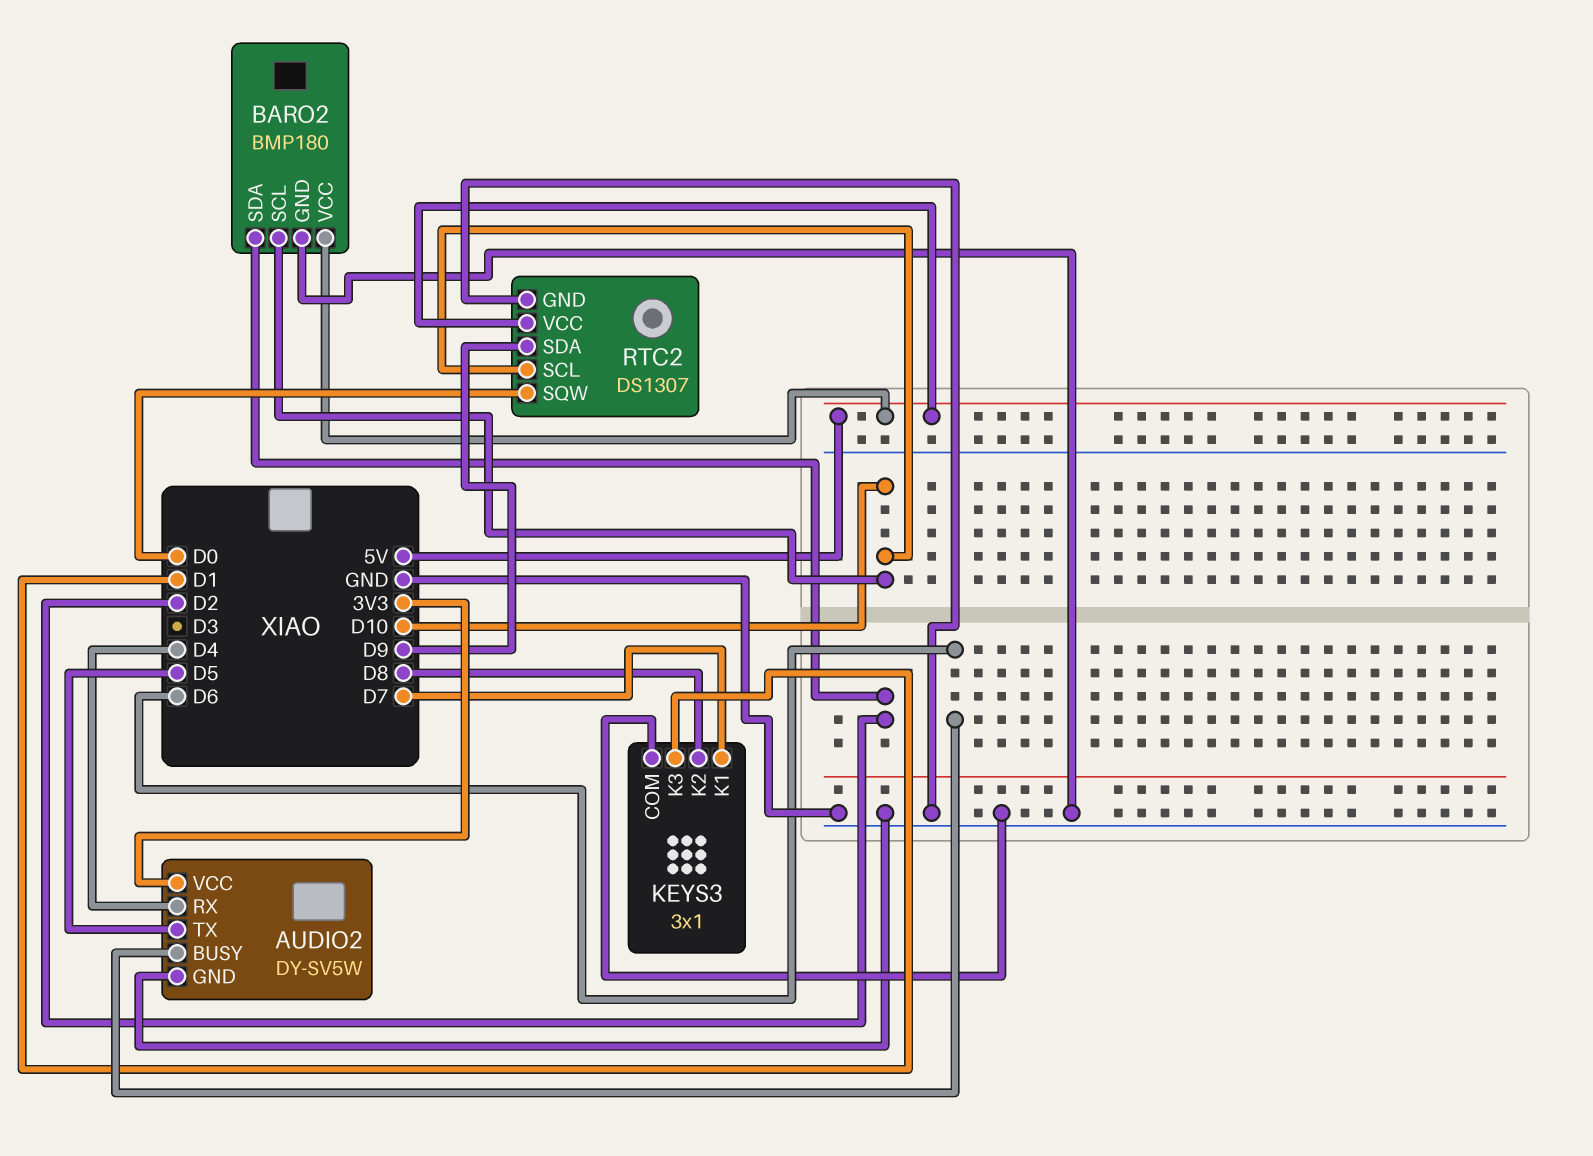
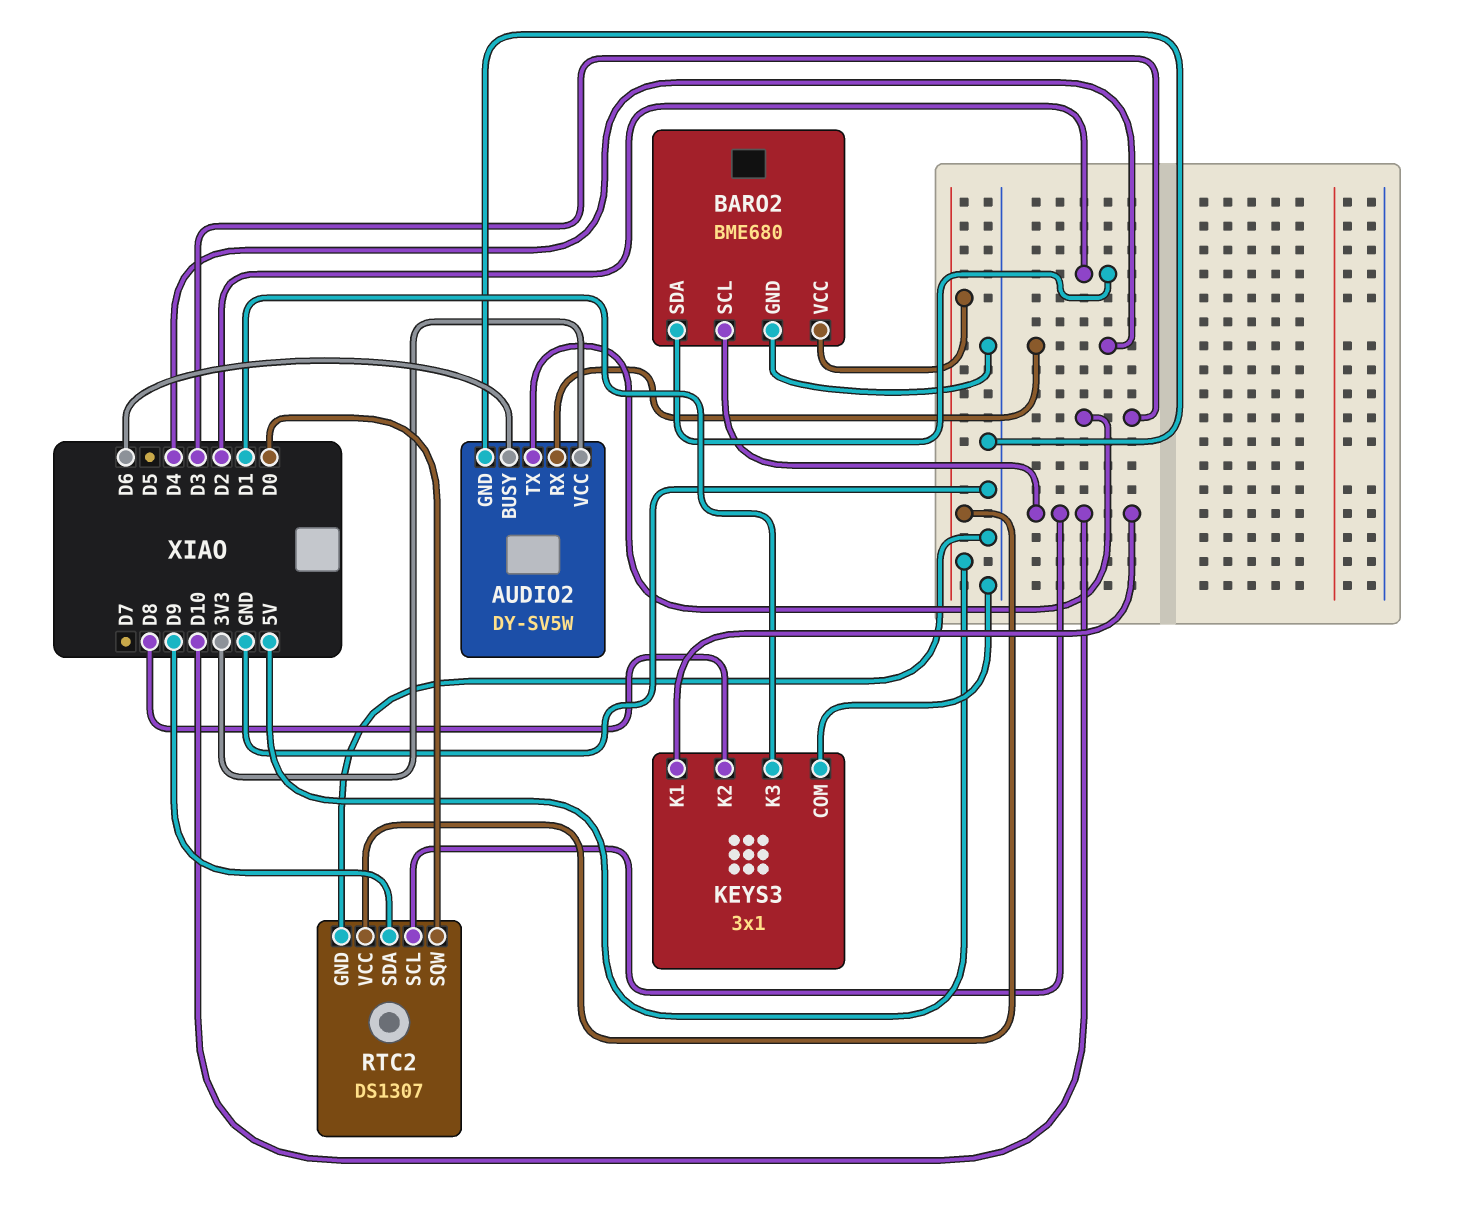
AUDIO2 pin TX: D5 -> D3
BARO2: BMP180 -> BME680
KEYS3 pin K1: D7 -> D10

